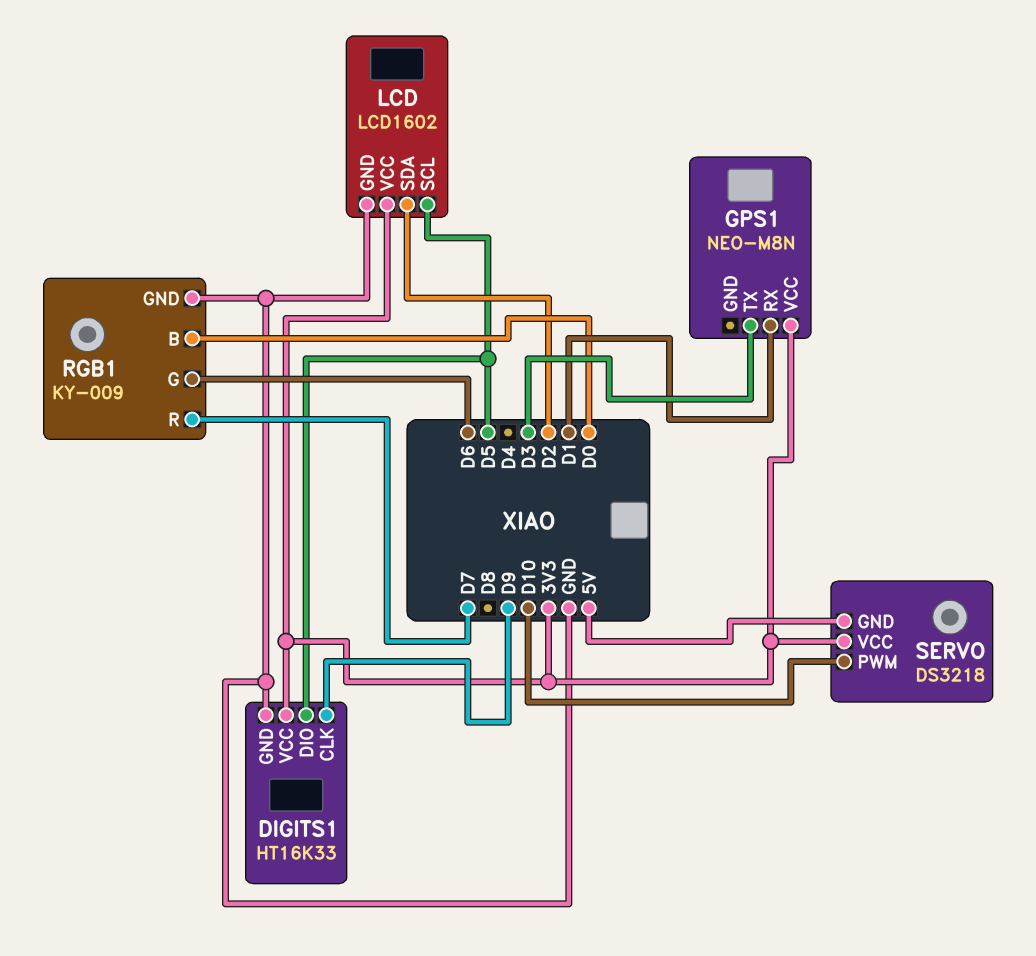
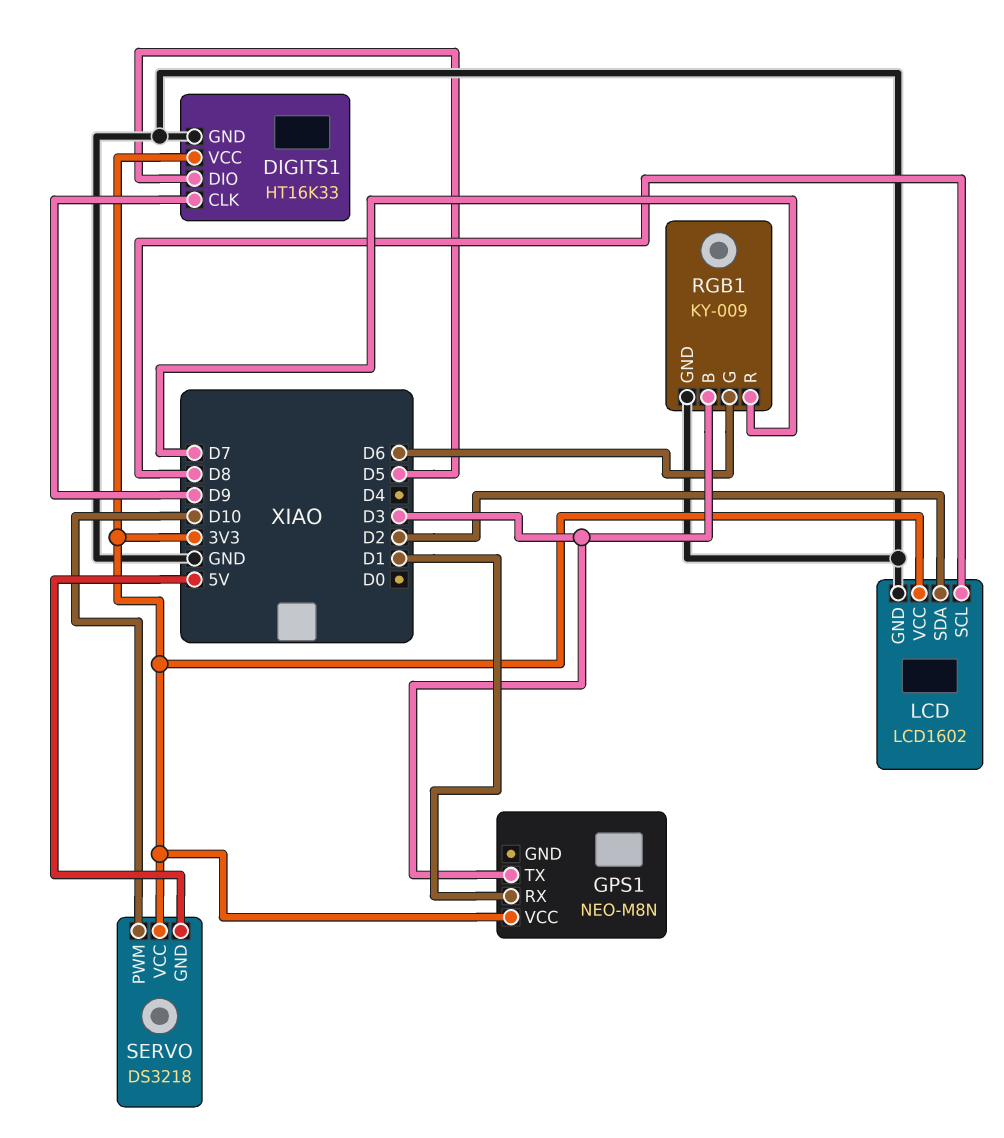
LCD pin SCL: D5 -> D8
RGB1 pin B: D0 -> D3

